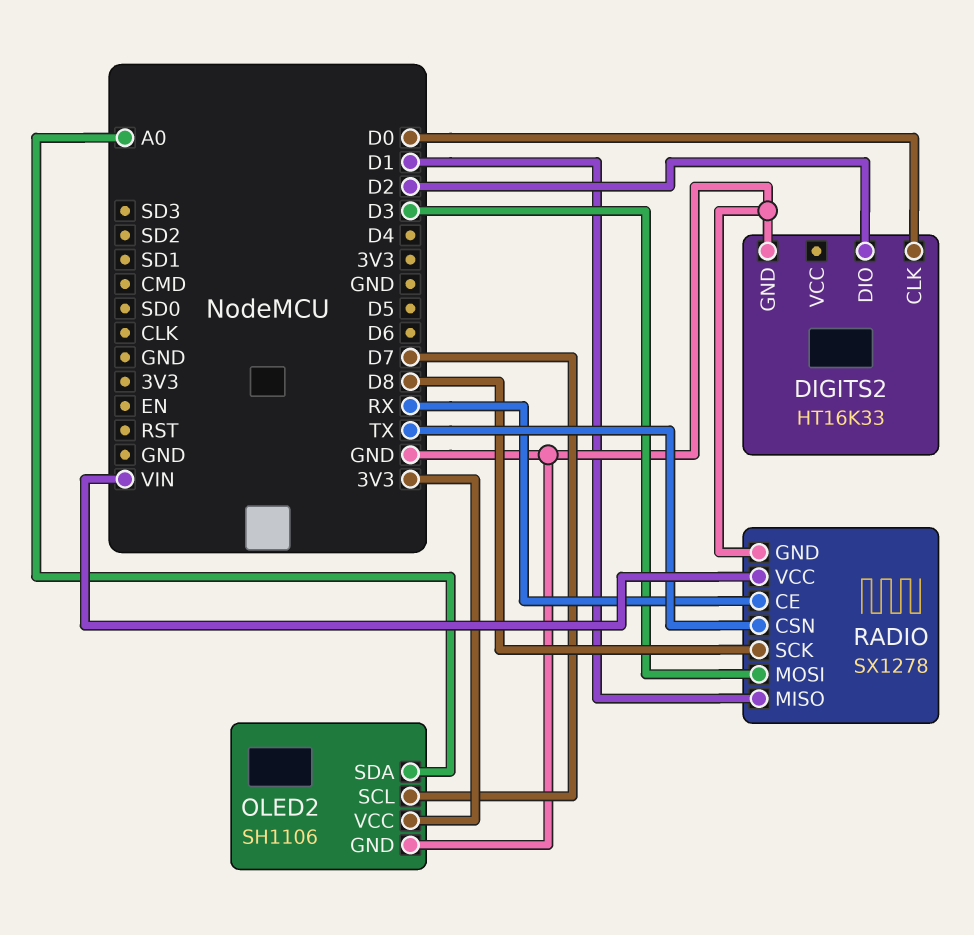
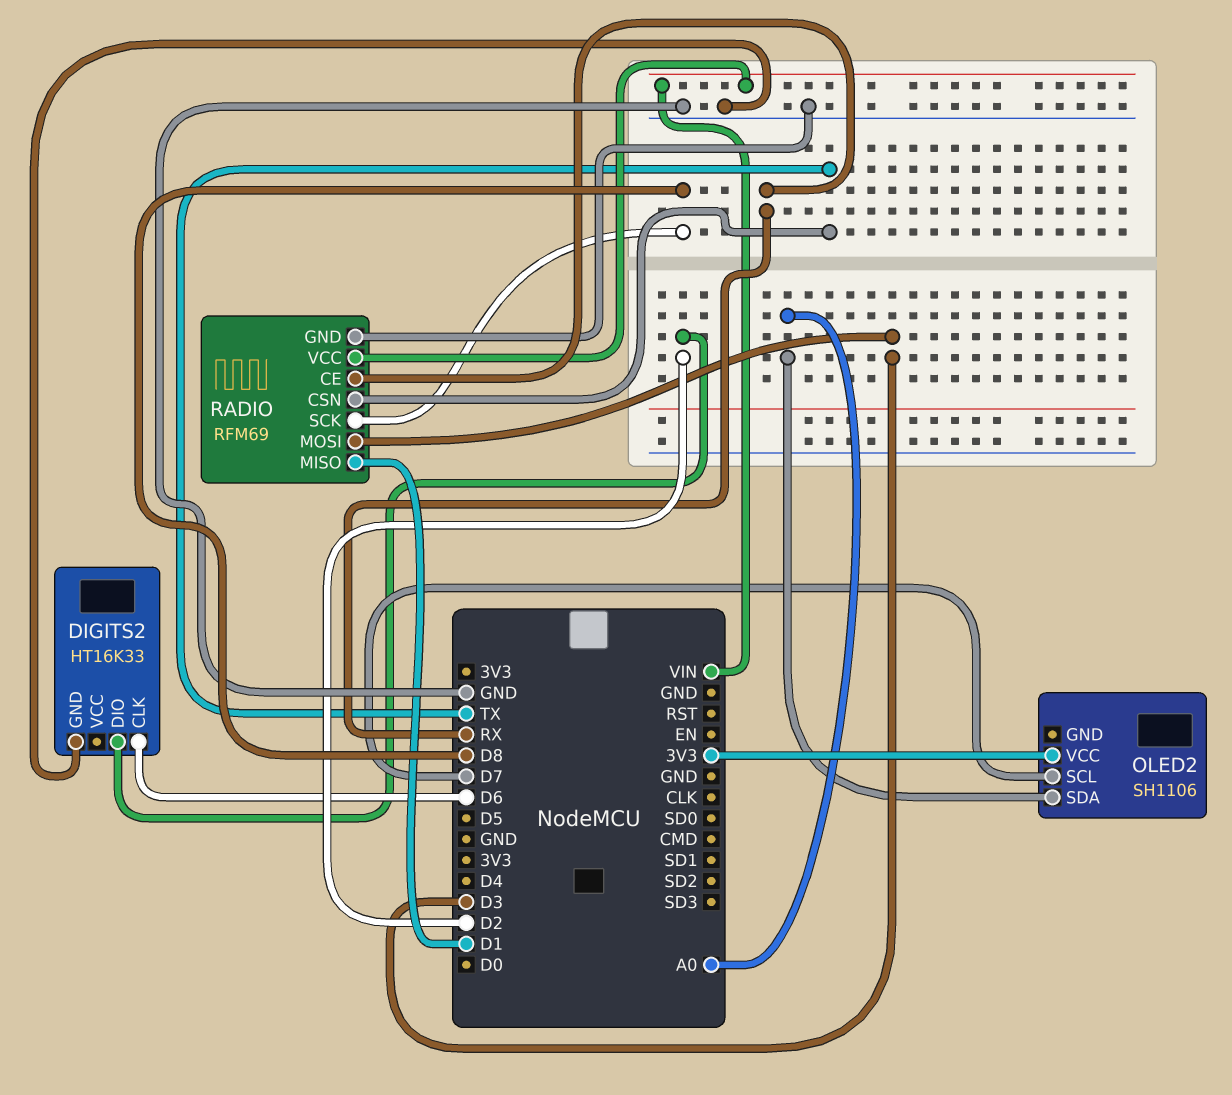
DIGITS2 pin CLK: D0 -> D6
OLED2 pin GND: GND -> none
RADIO: SX1278 -> RFM69

